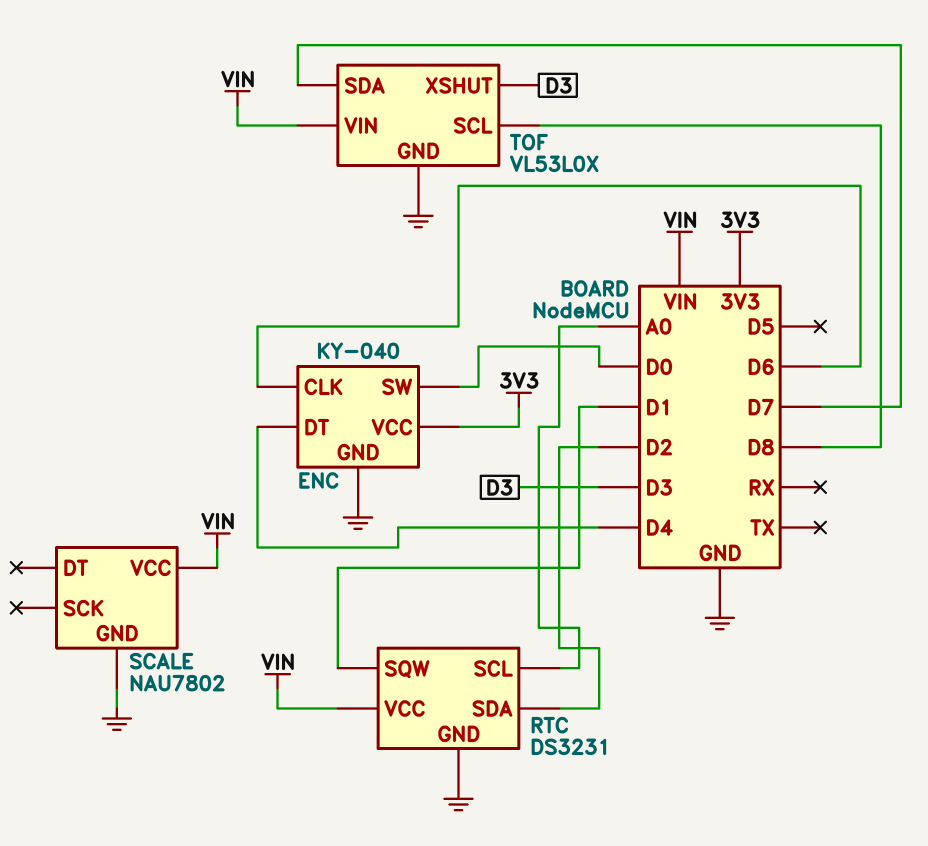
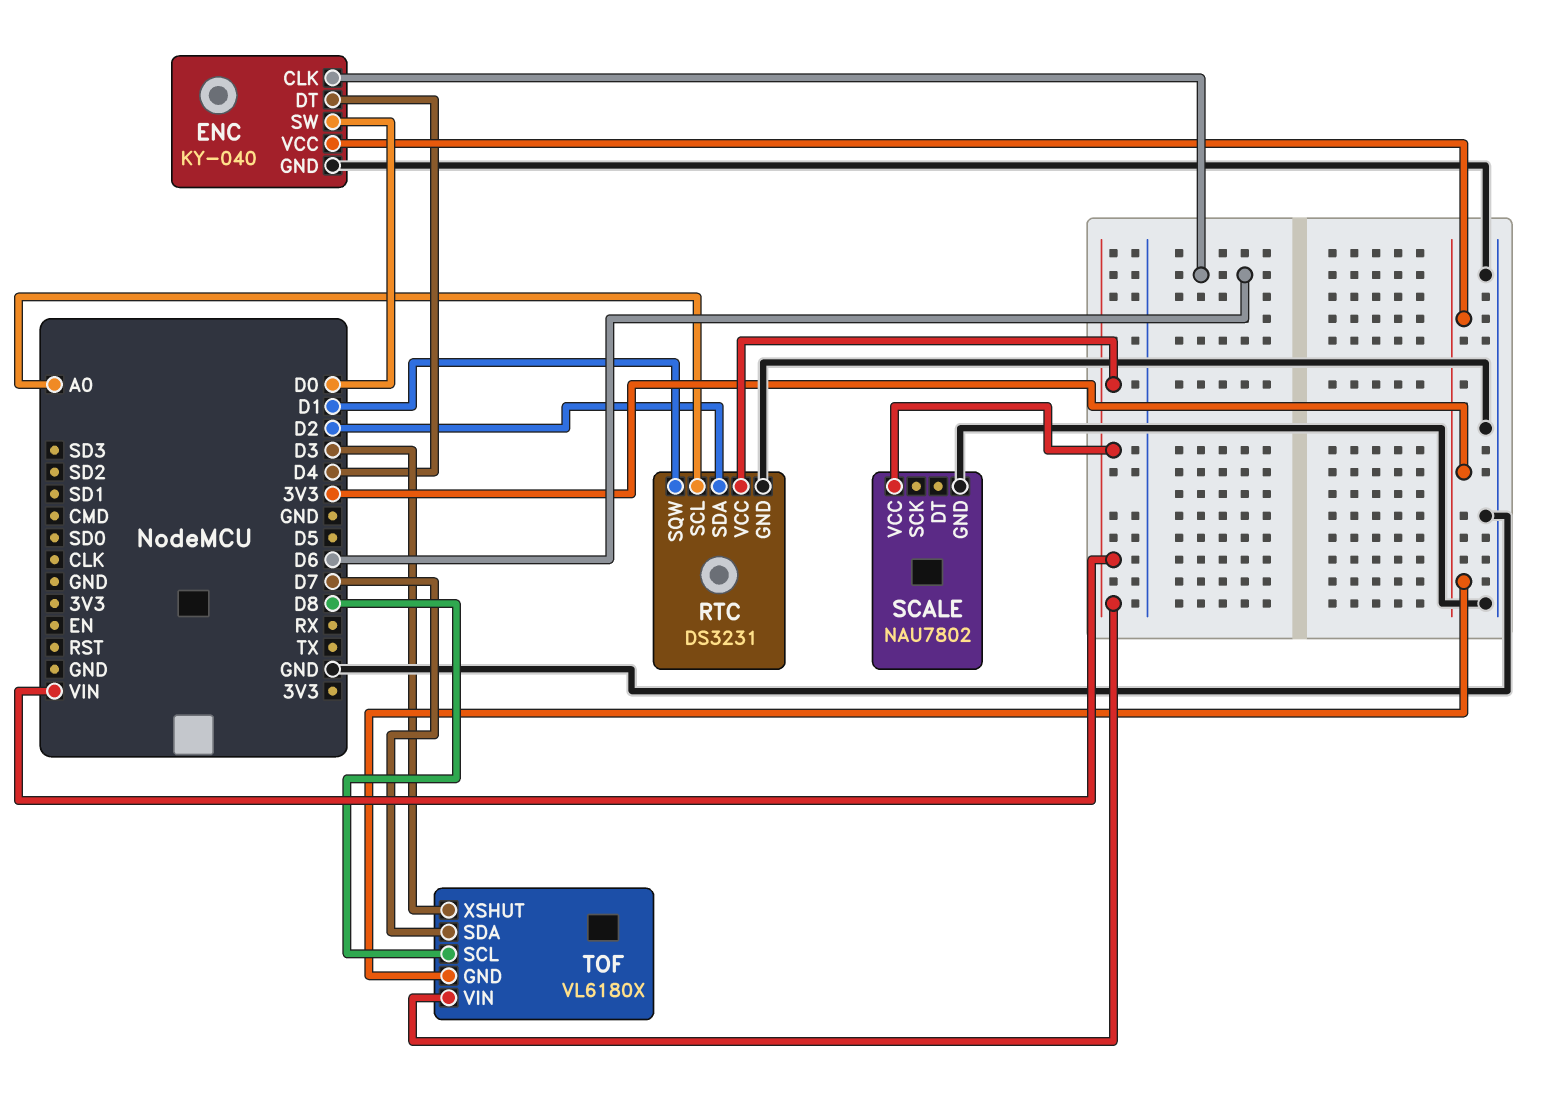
TOF: VL53L0X -> VL6180X
TOF pin GND: GND -> 3V3

